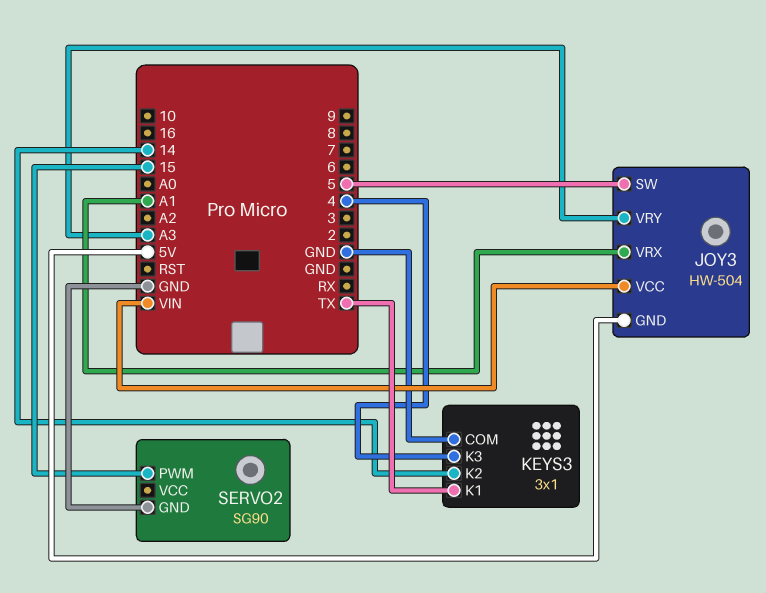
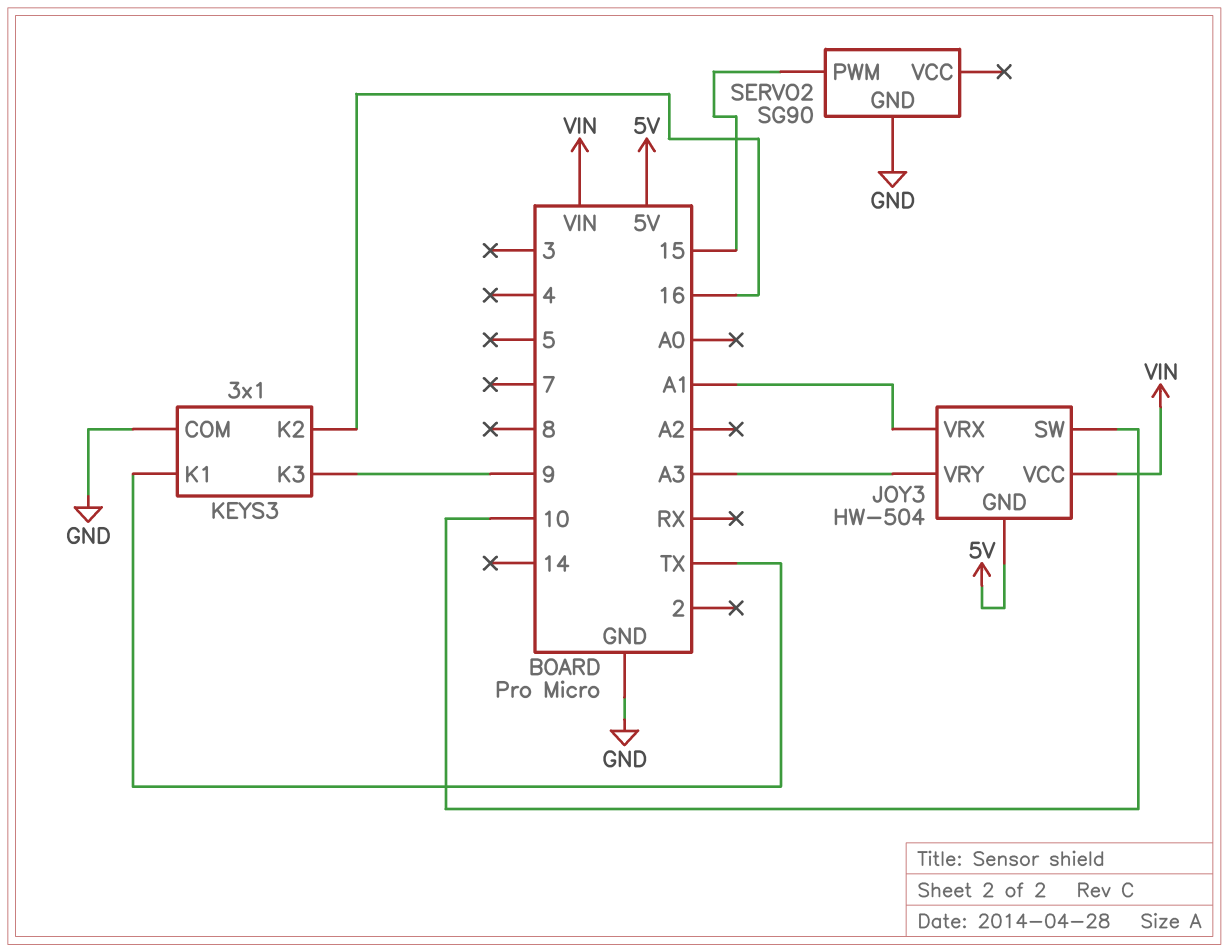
JOY3 pin SW: 5 -> 10
KEYS3 pin K2: 14 -> 16
KEYS3 pin K3: 4 -> 9

